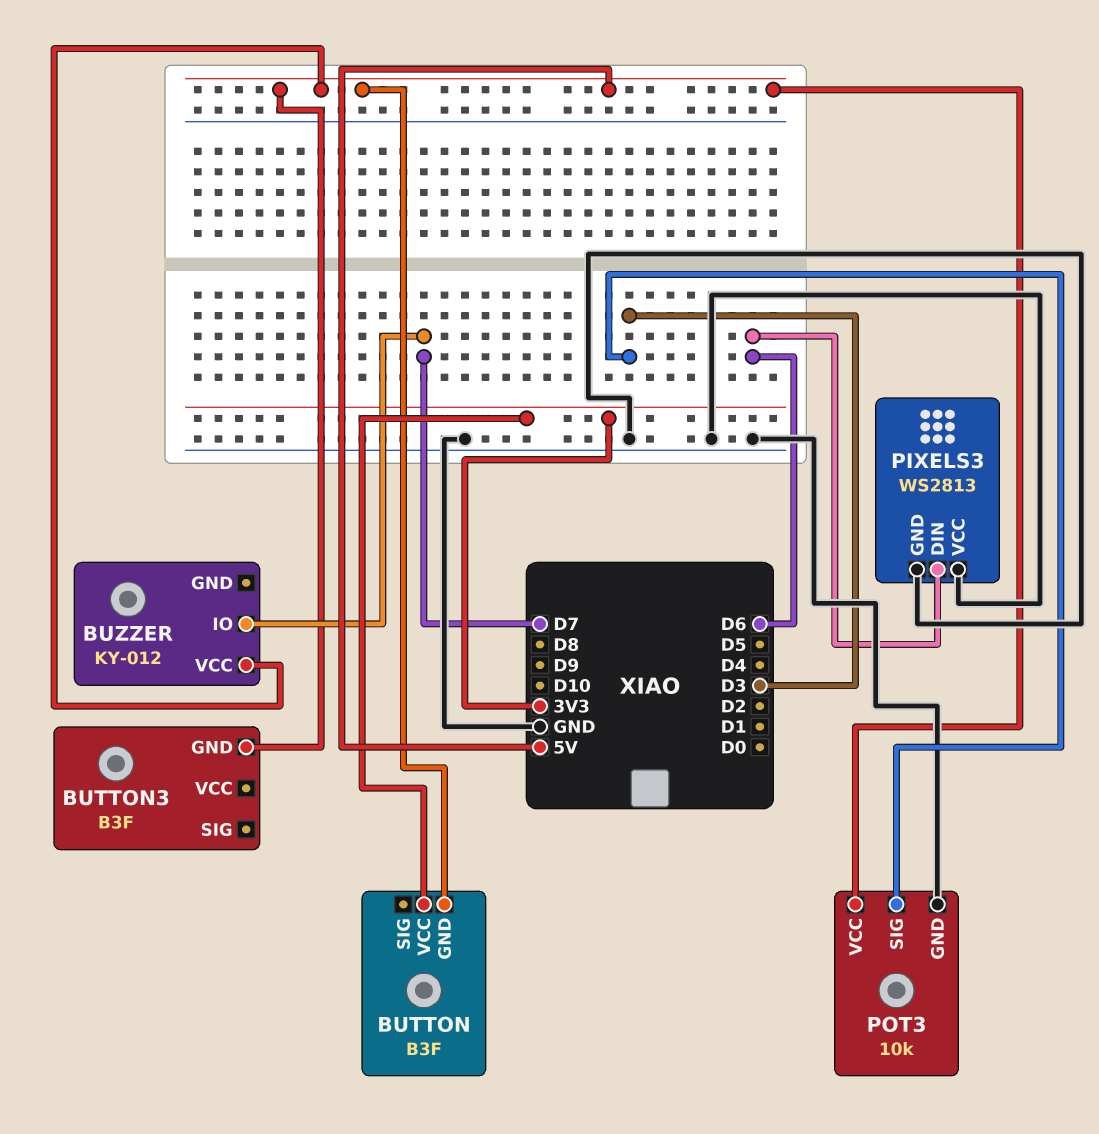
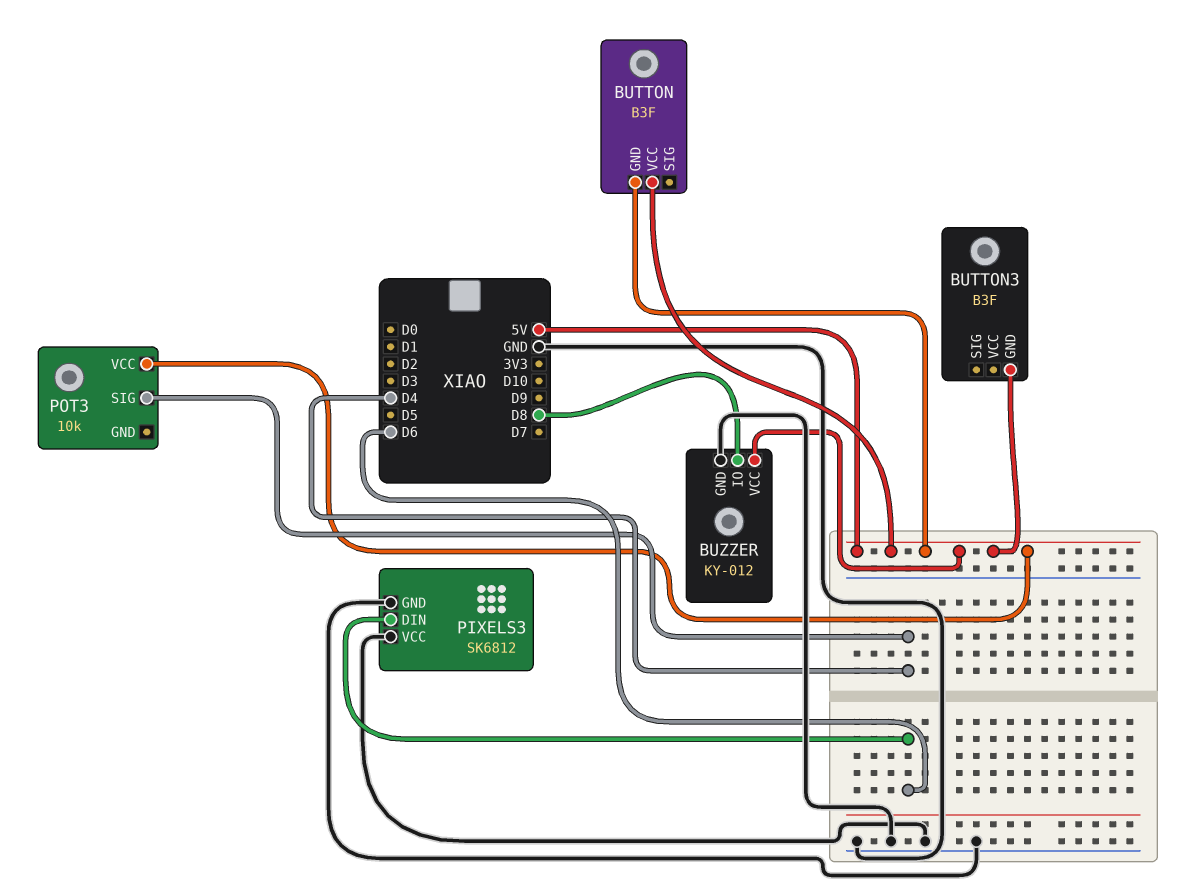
BUTTON pin VCC: 3V3 -> 5V
BUZZER pin GND: none -> GND
BUZZER pin IO: D7 -> D8
PIXELS3: WS2813 -> SK6812
POT3 pin GND: GND -> none
POT3 pin SIG: D3 -> D4

